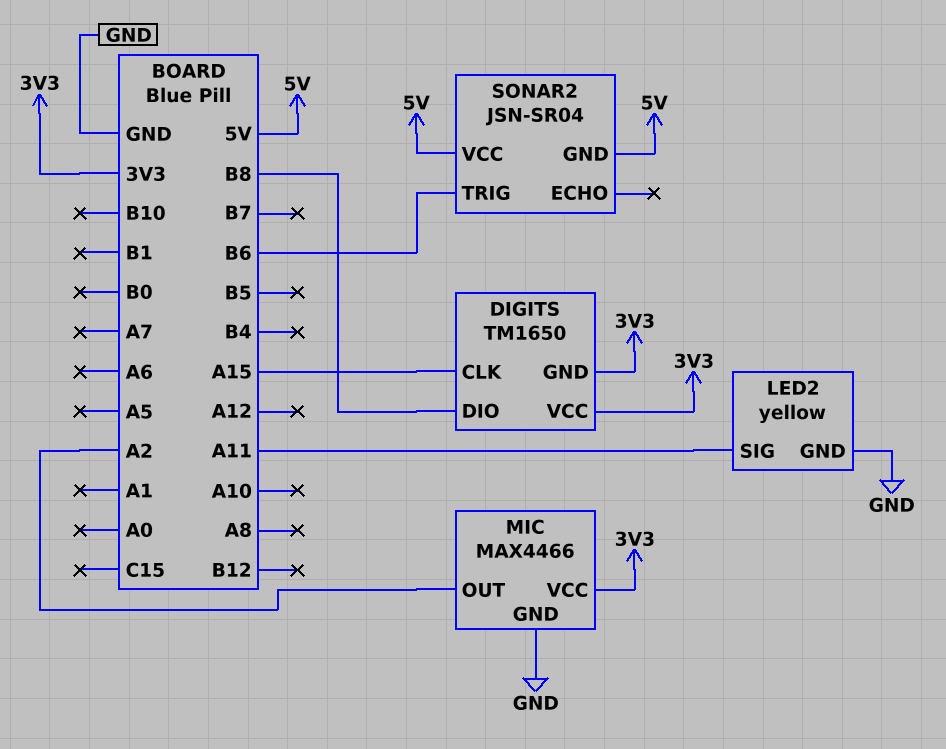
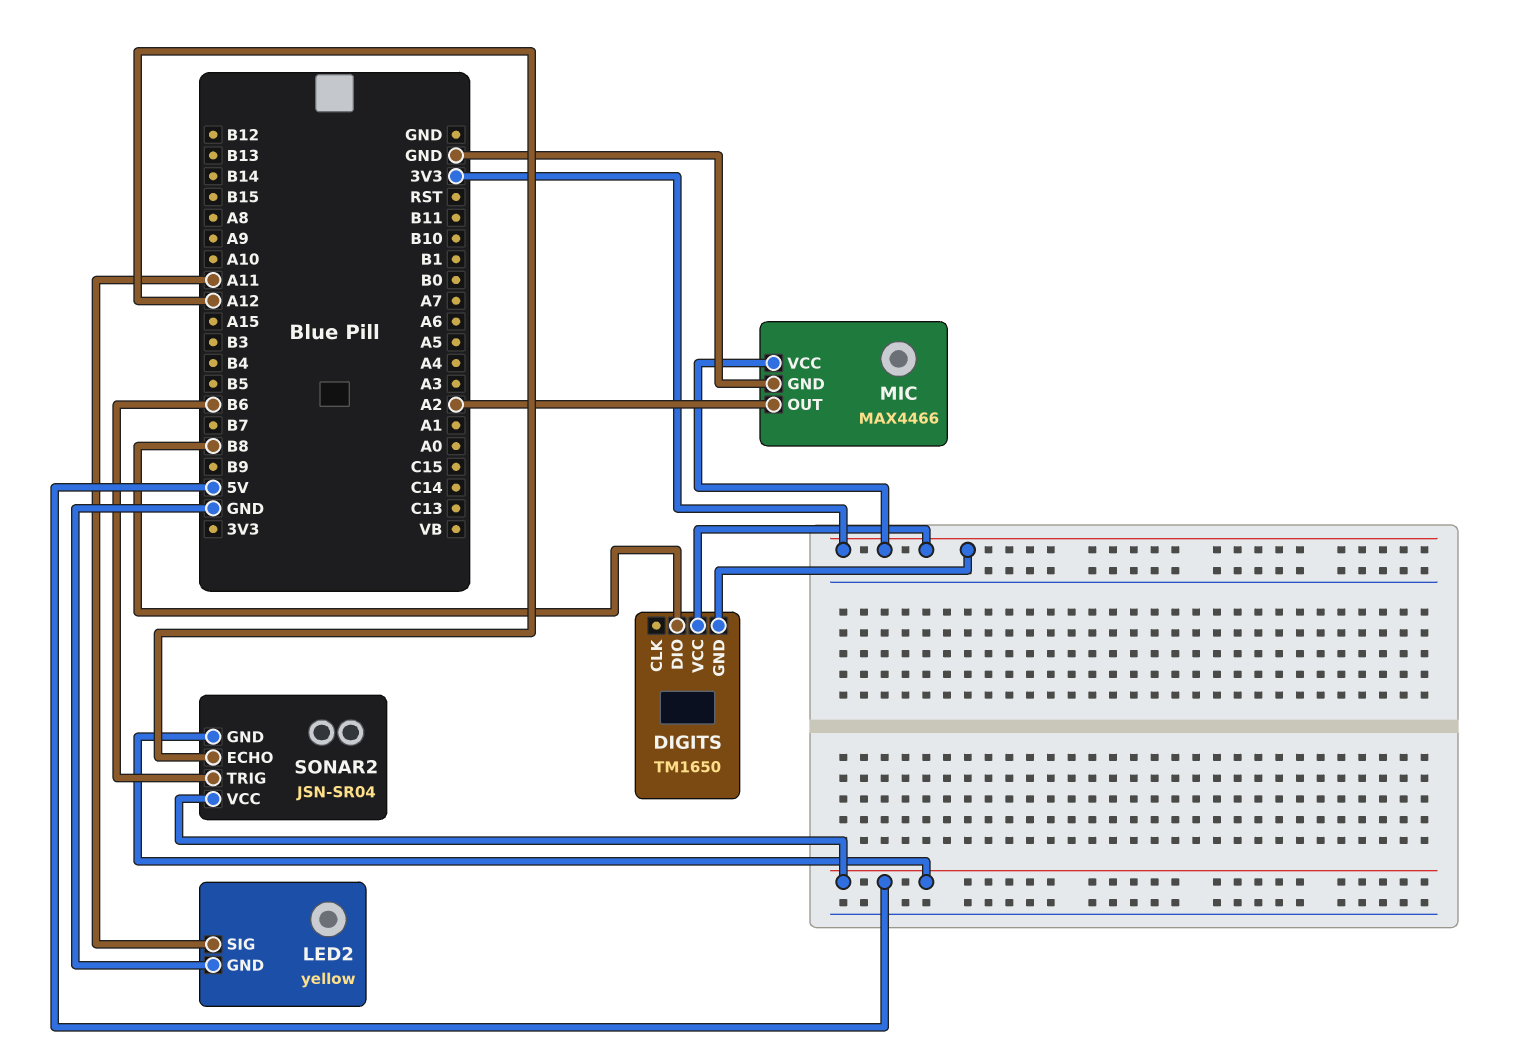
DIGITS pin CLK: A15 -> none
SONAR2 pin ECHO: none -> A12

